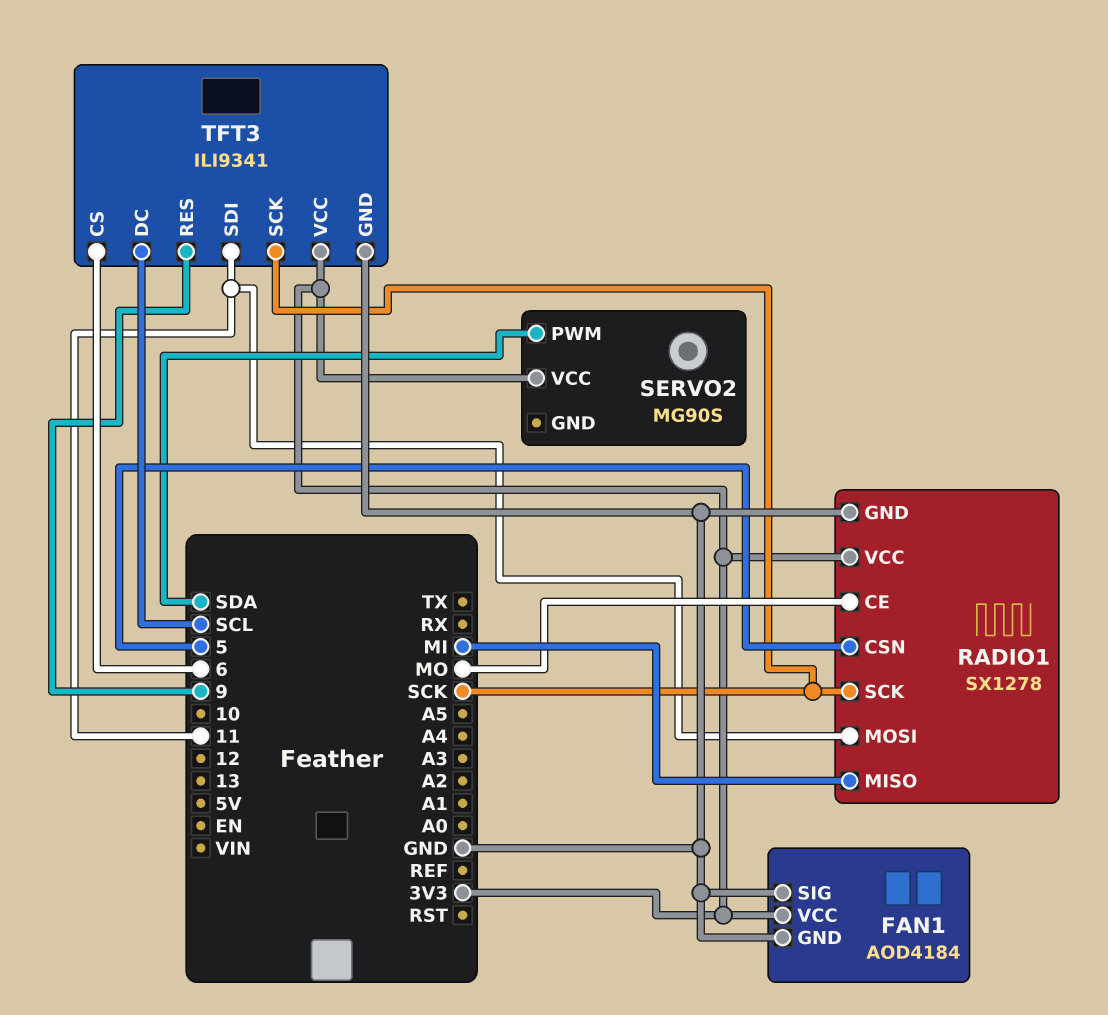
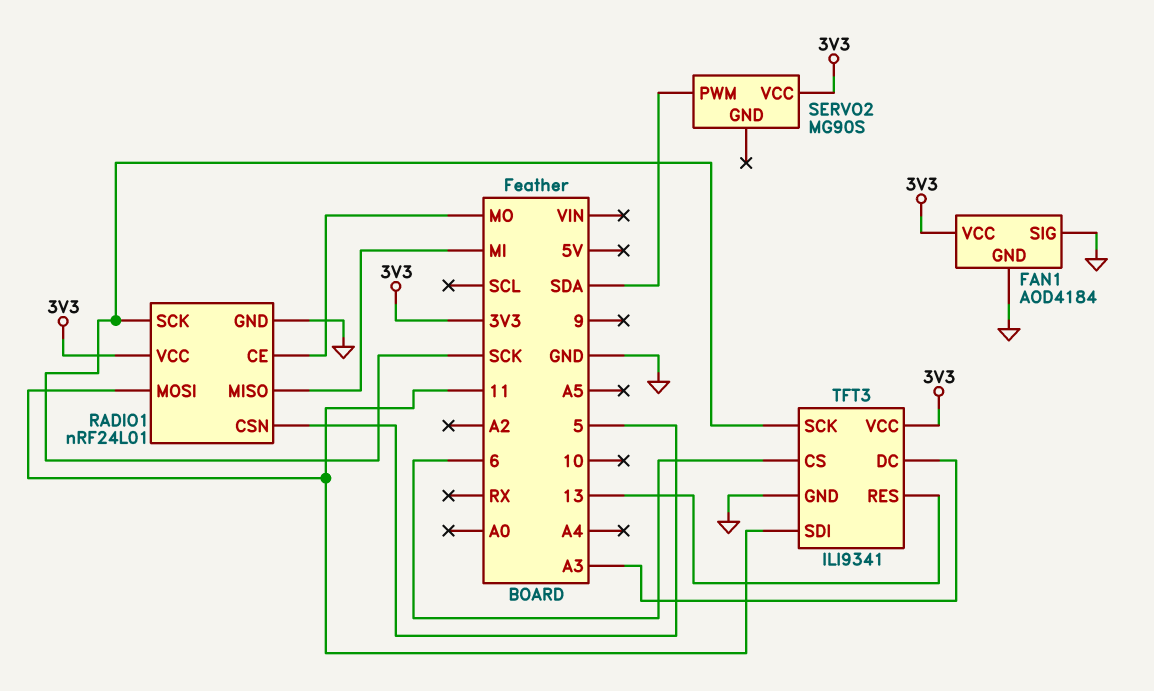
RADIO1: SX1278 -> nRF24L01
TFT3 pin DC: SCL -> A3
TFT3 pin RES: 9 -> 13

